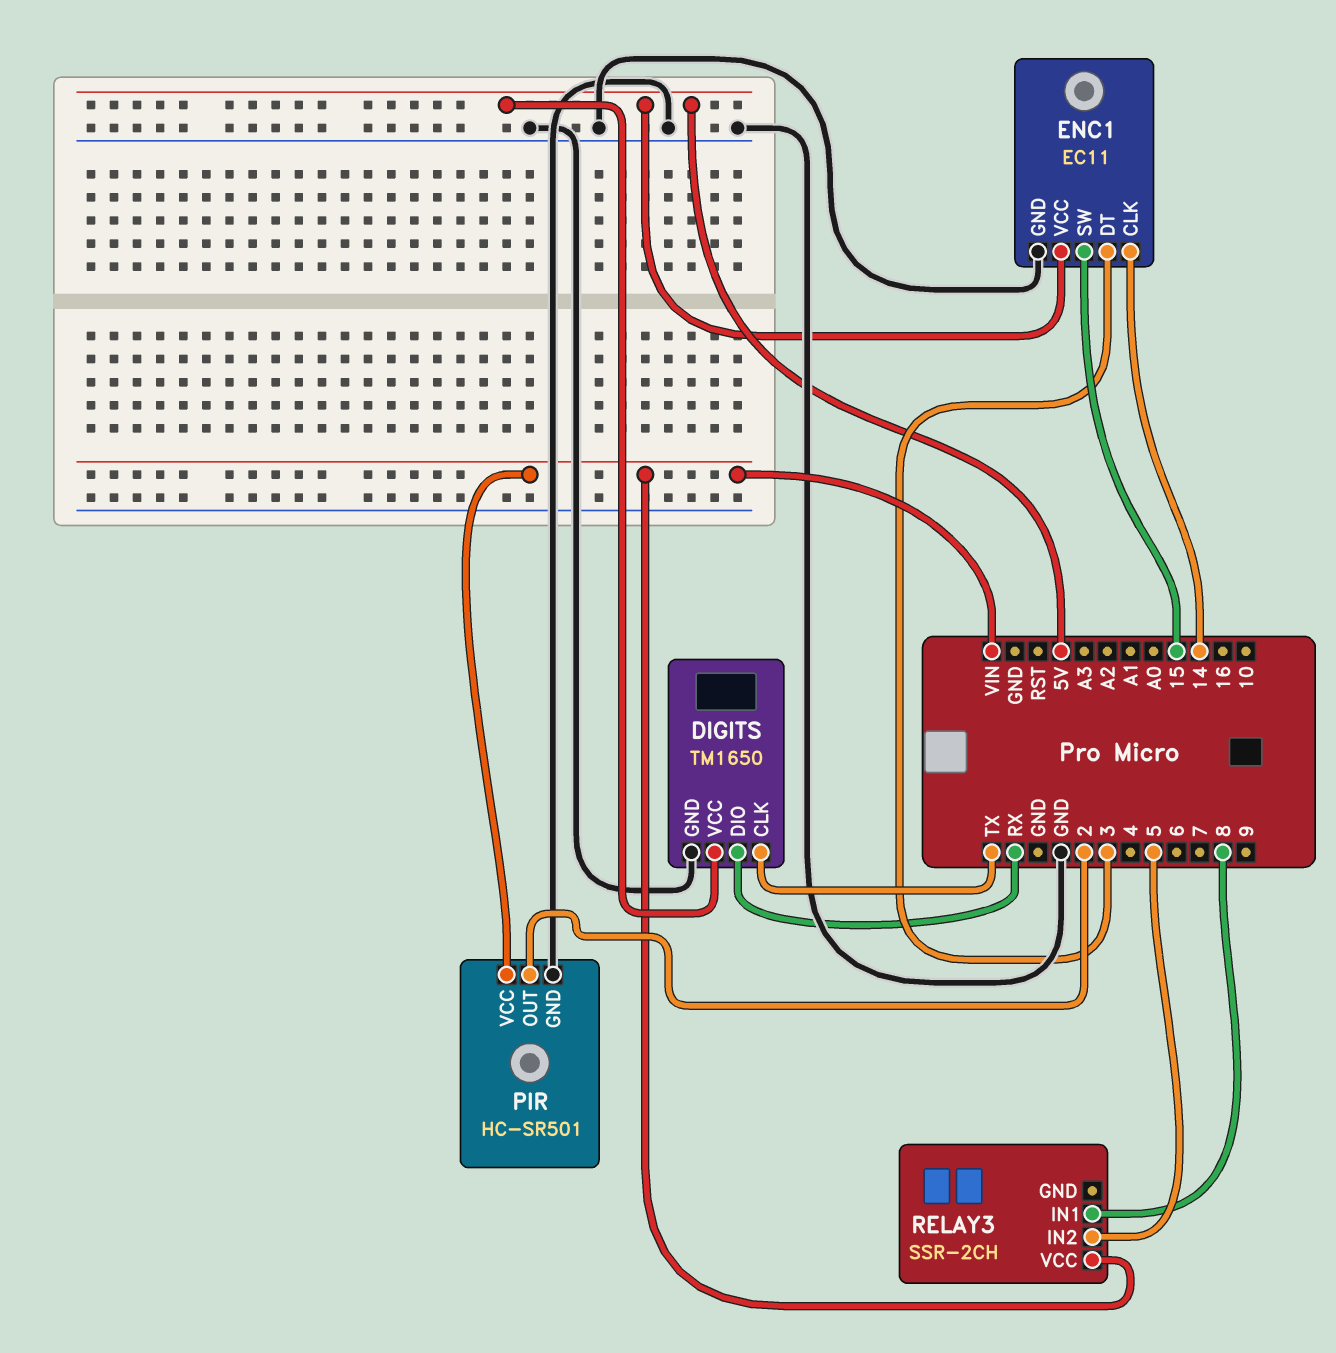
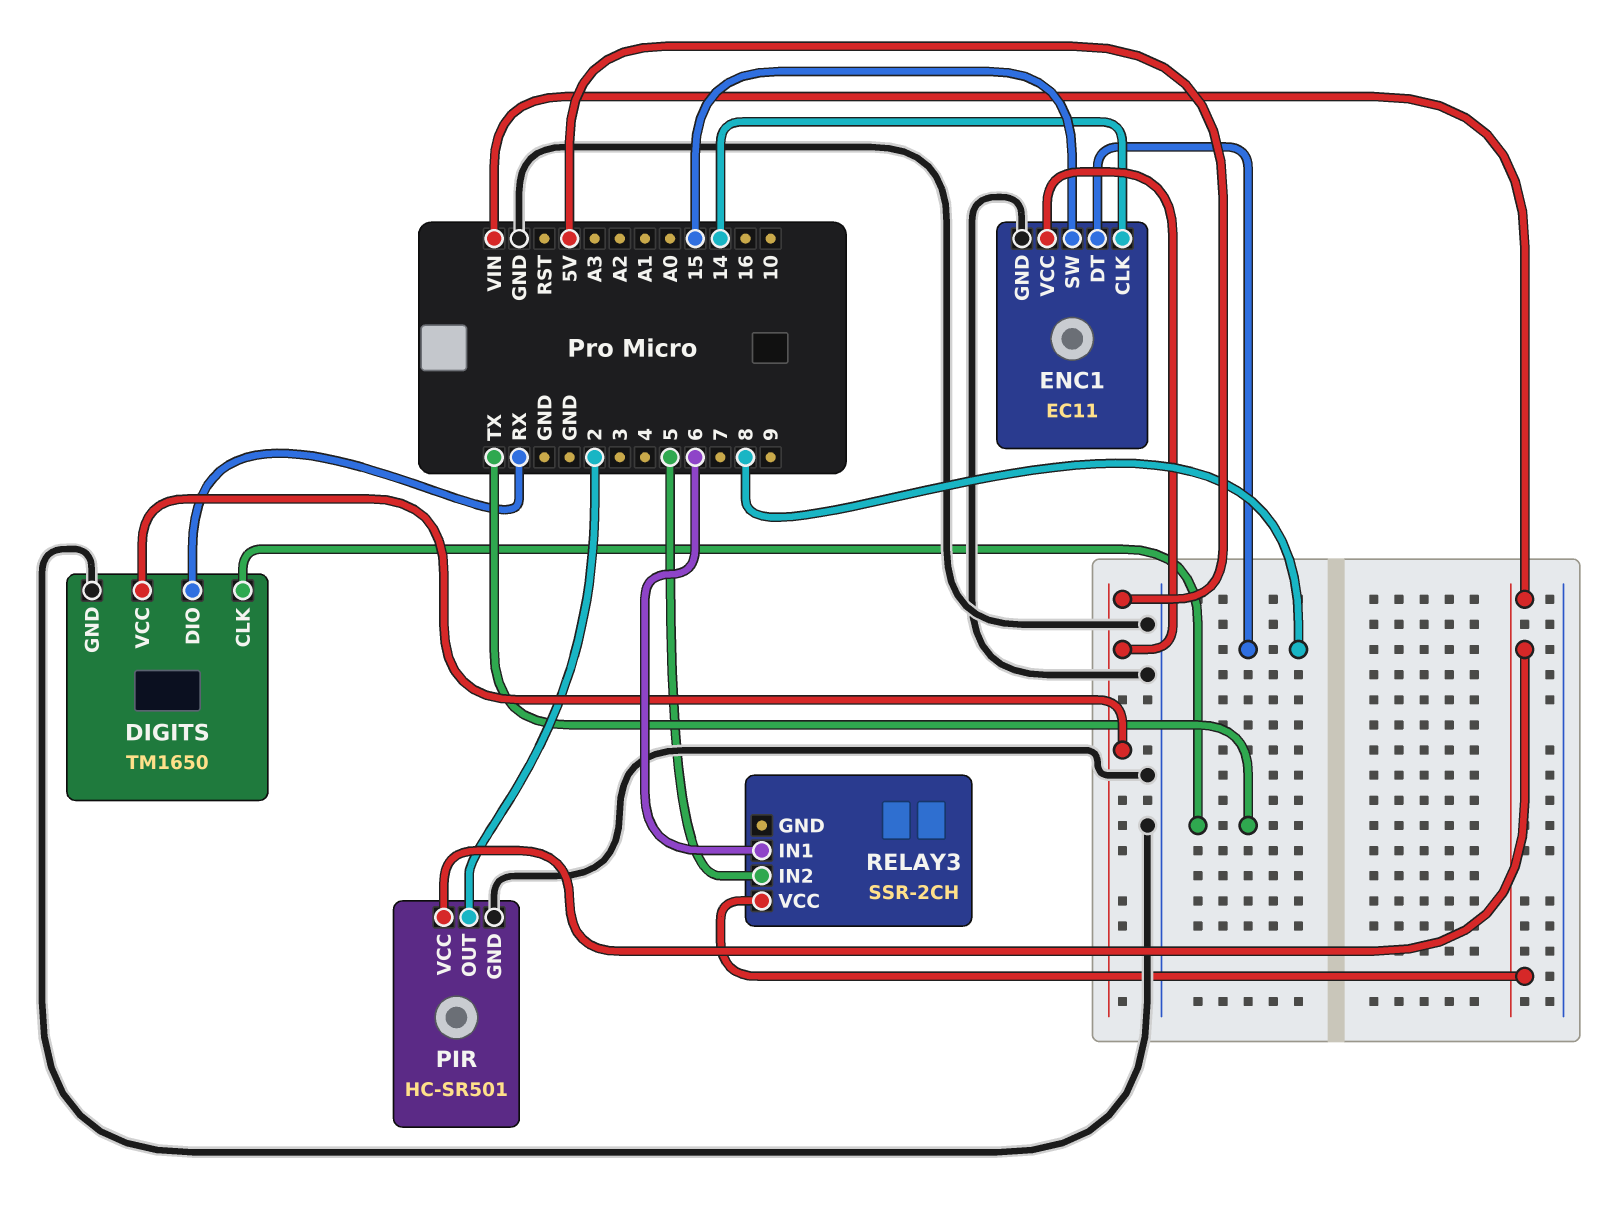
ENC1 pin DT: 3 -> 8
RELAY3 pin IN1: 8 -> 6

